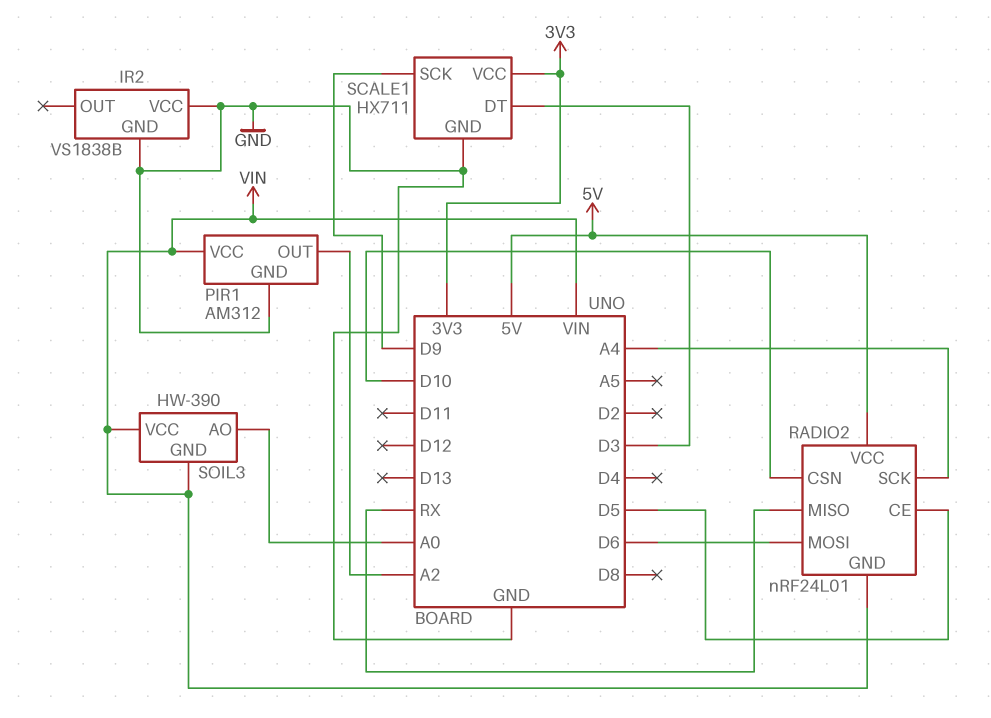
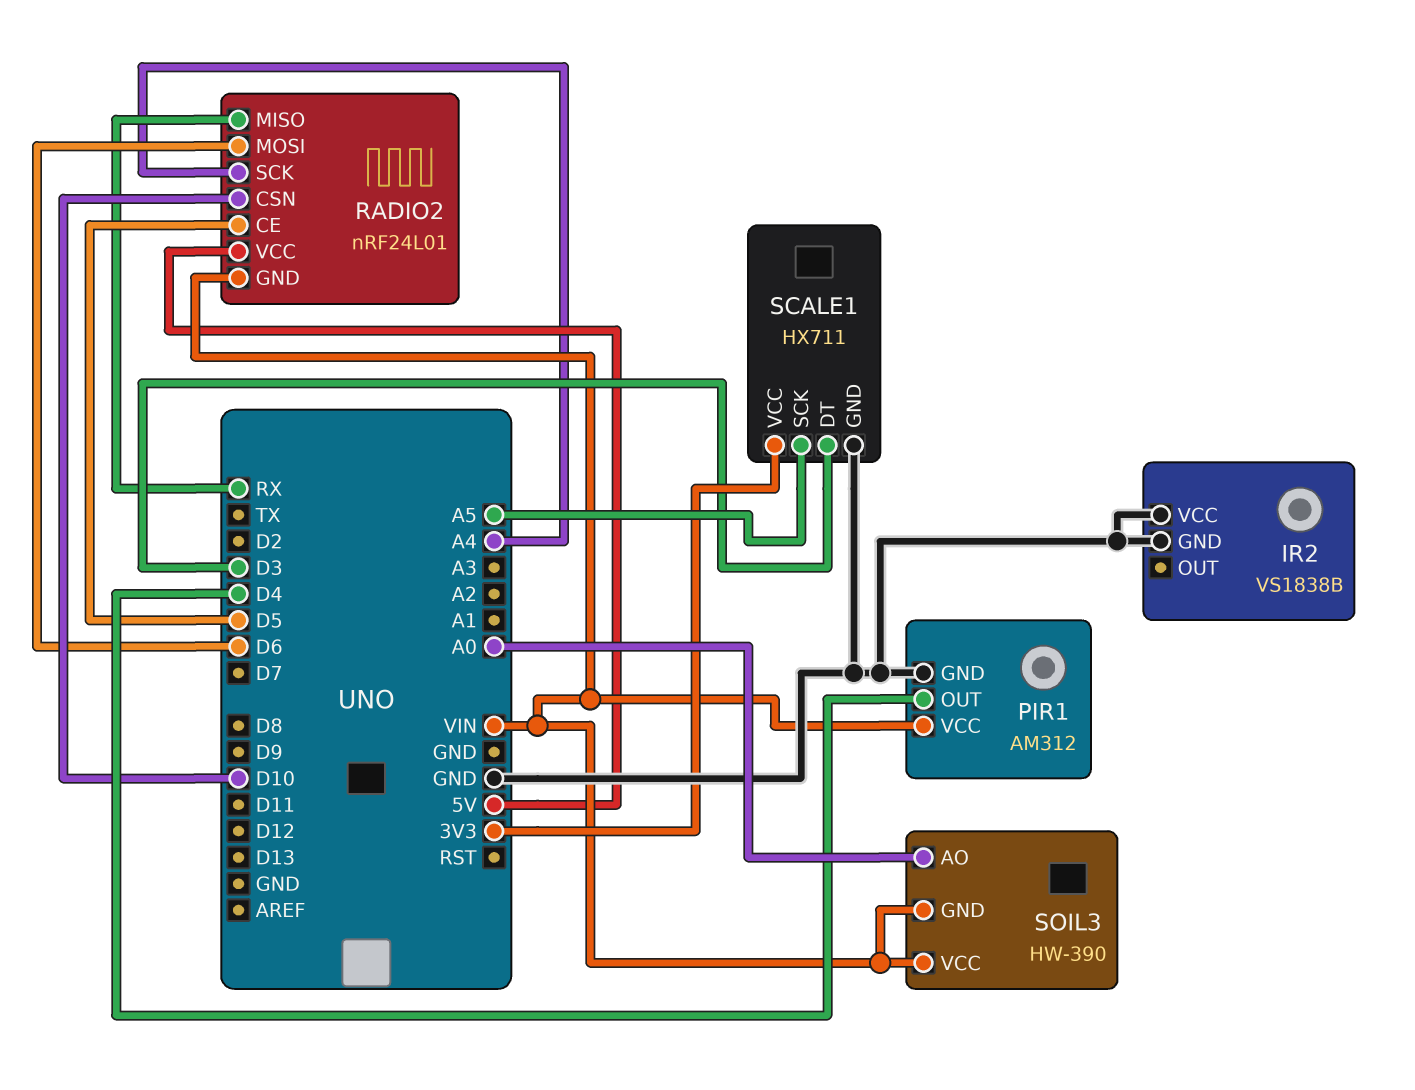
PIR1 pin OUT: A2 -> D4
SCALE1 pin SCK: D9 -> A5

